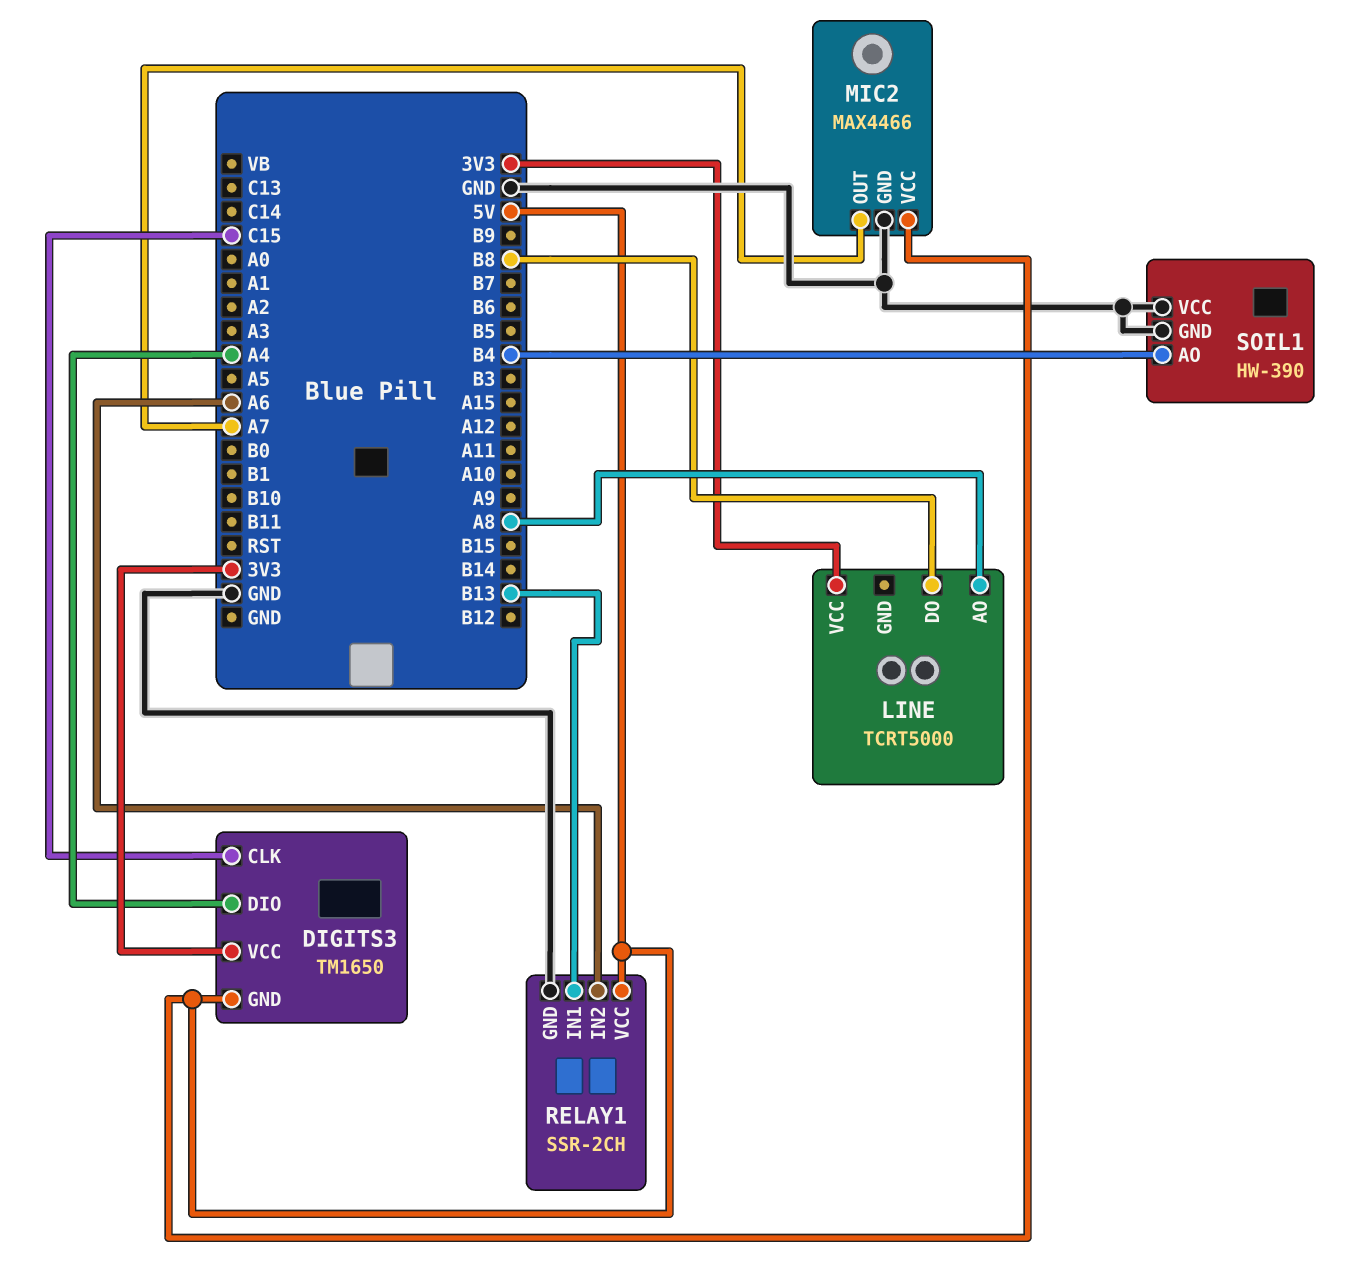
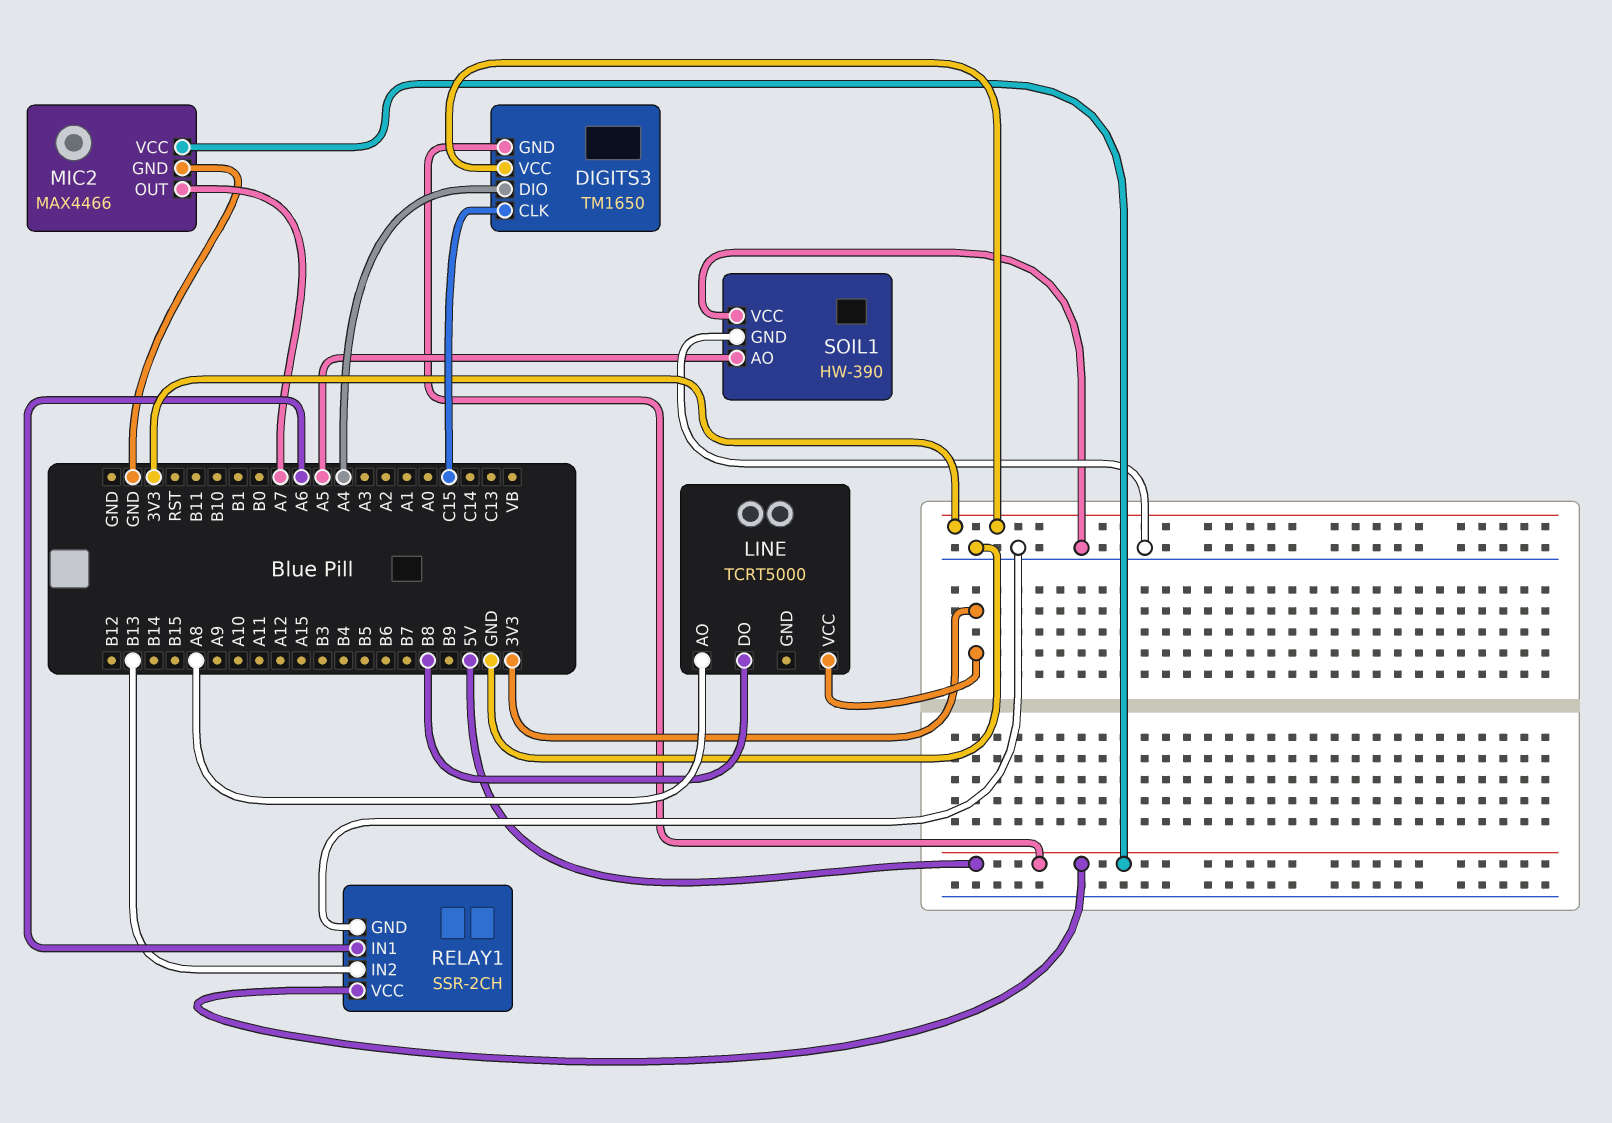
RELAY1 pin IN1: B13 -> A6
RELAY1 pin IN2: A6 -> B13
SOIL1 pin AO: B4 -> A5

